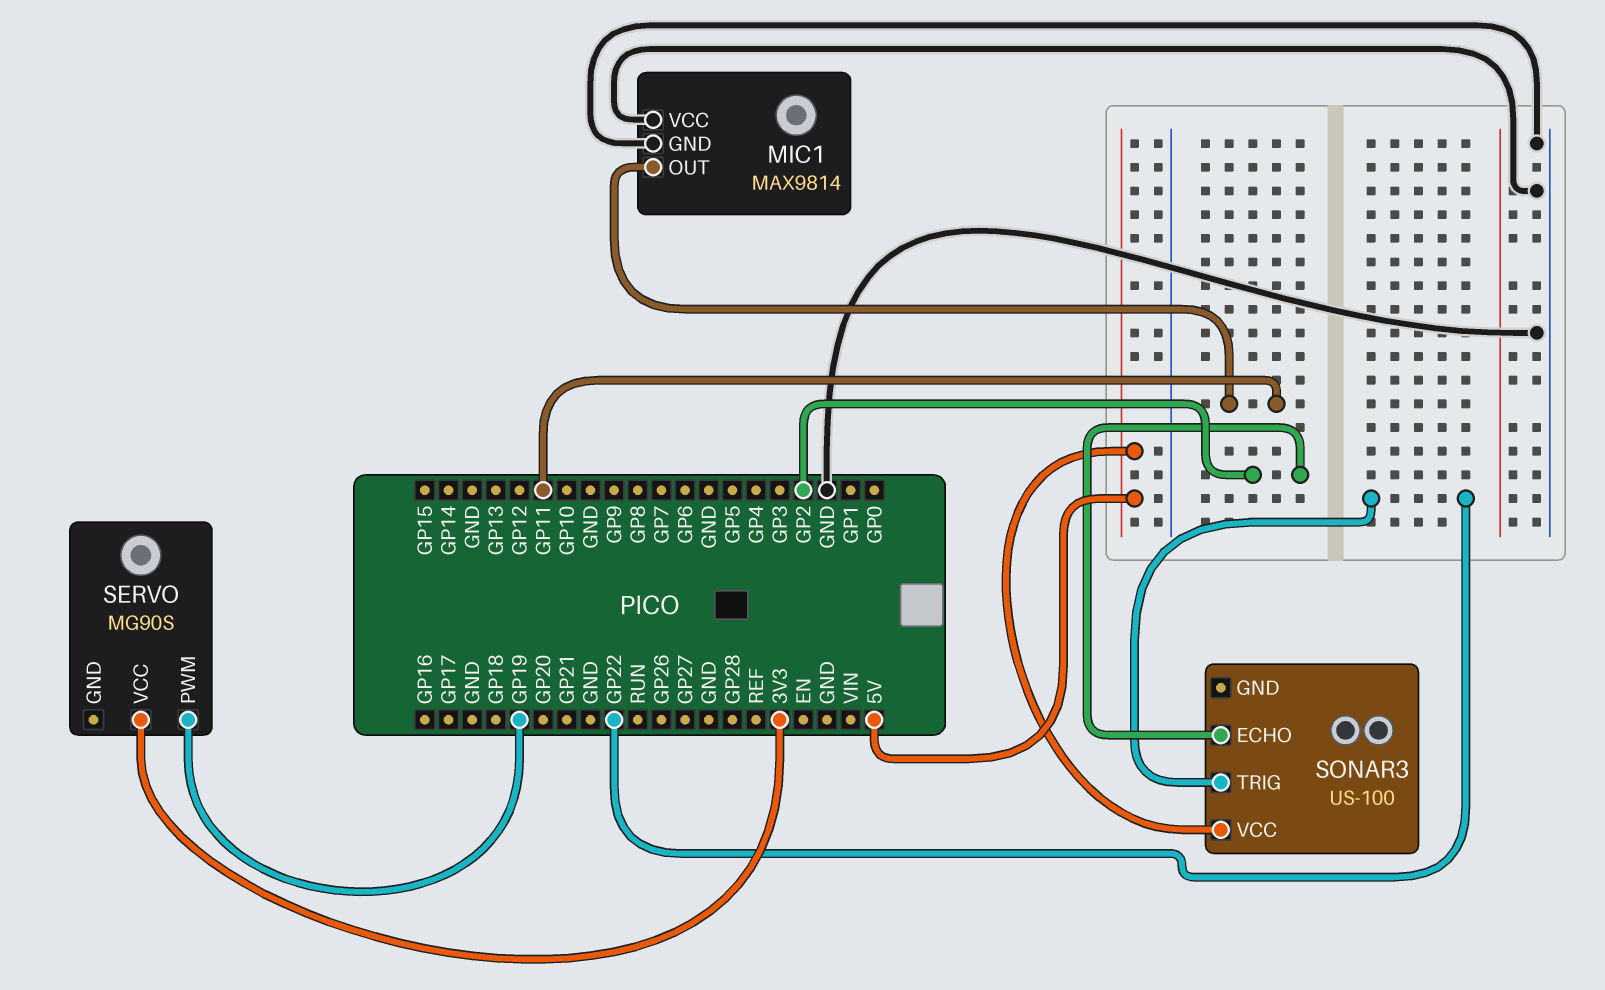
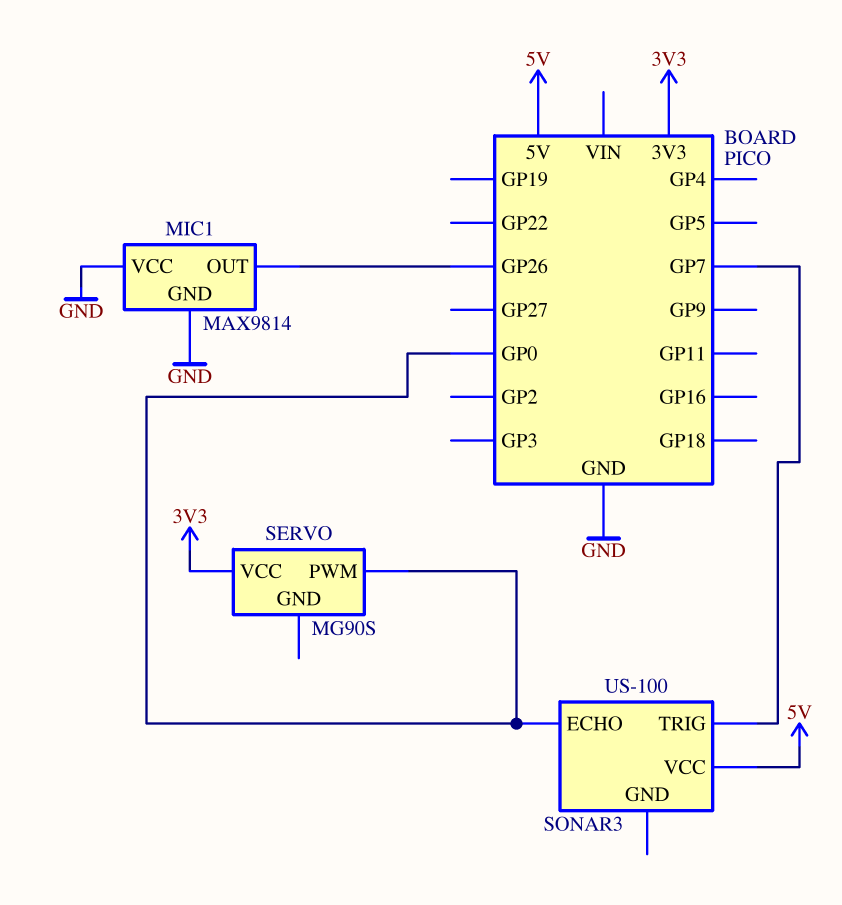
MIC1 pin OUT: GP11 -> GP26
SERVO pin PWM: GP19 -> GP0
SONAR3 pin ECHO: GP2 -> GP0
SONAR3 pin TRIG: GP22 -> GP7

